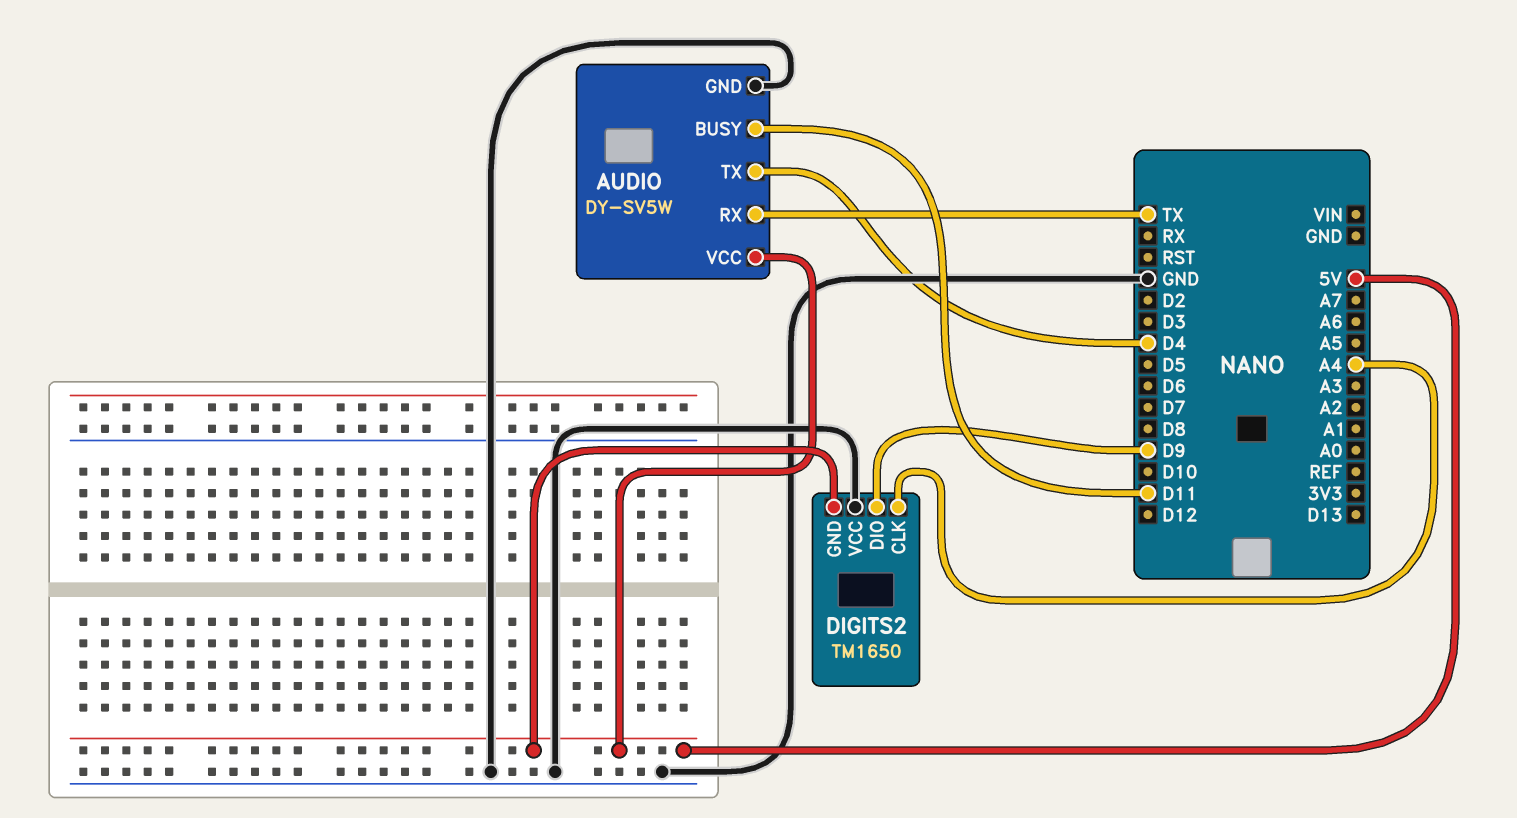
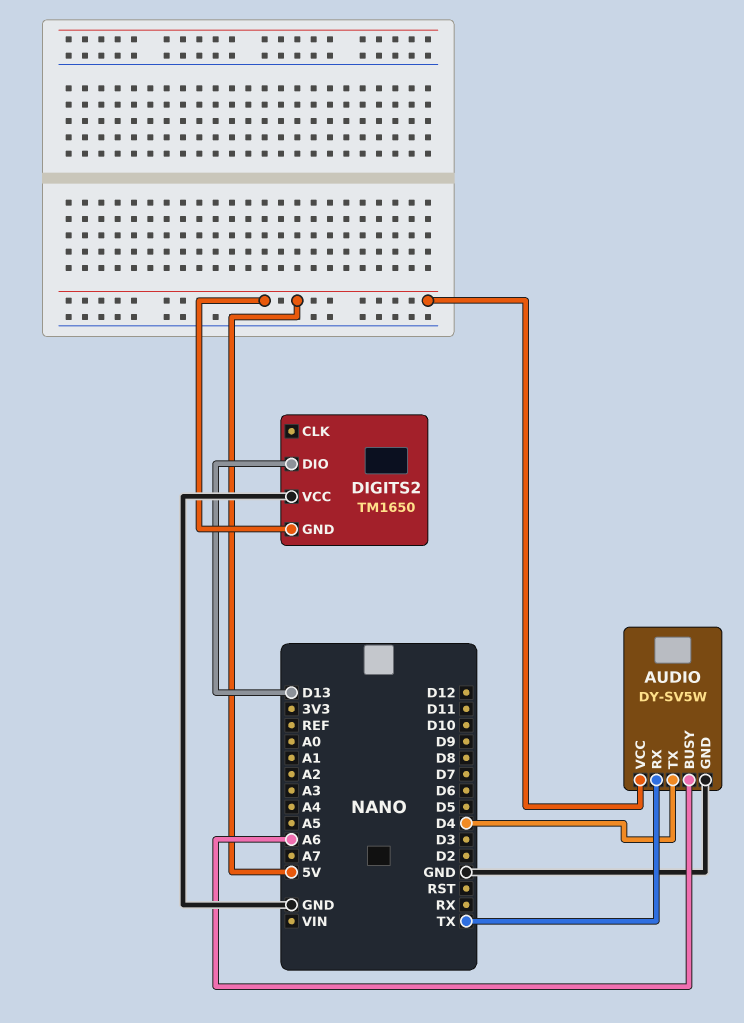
AUDIO pin BUSY: D11 -> A6
DIGITS2 pin CLK: A4 -> none
DIGITS2 pin DIO: D9 -> D13

